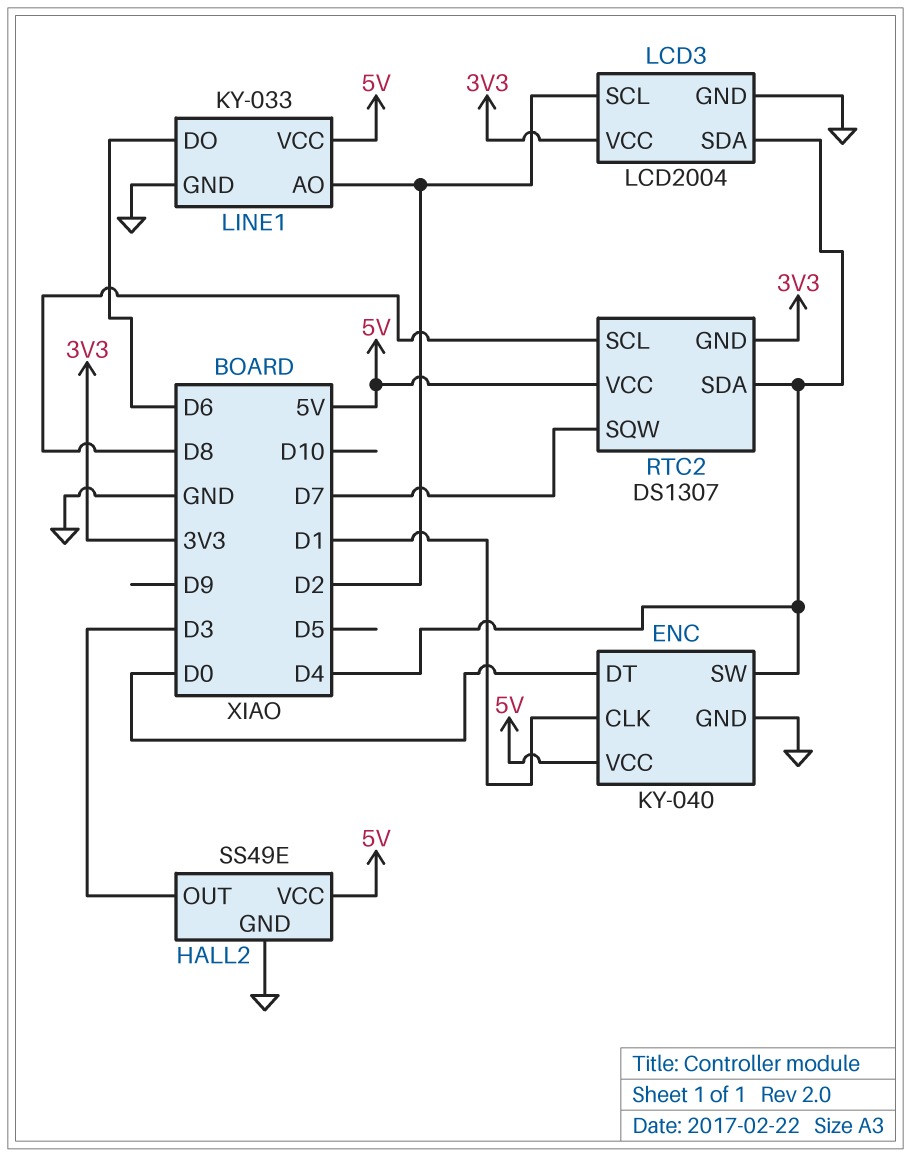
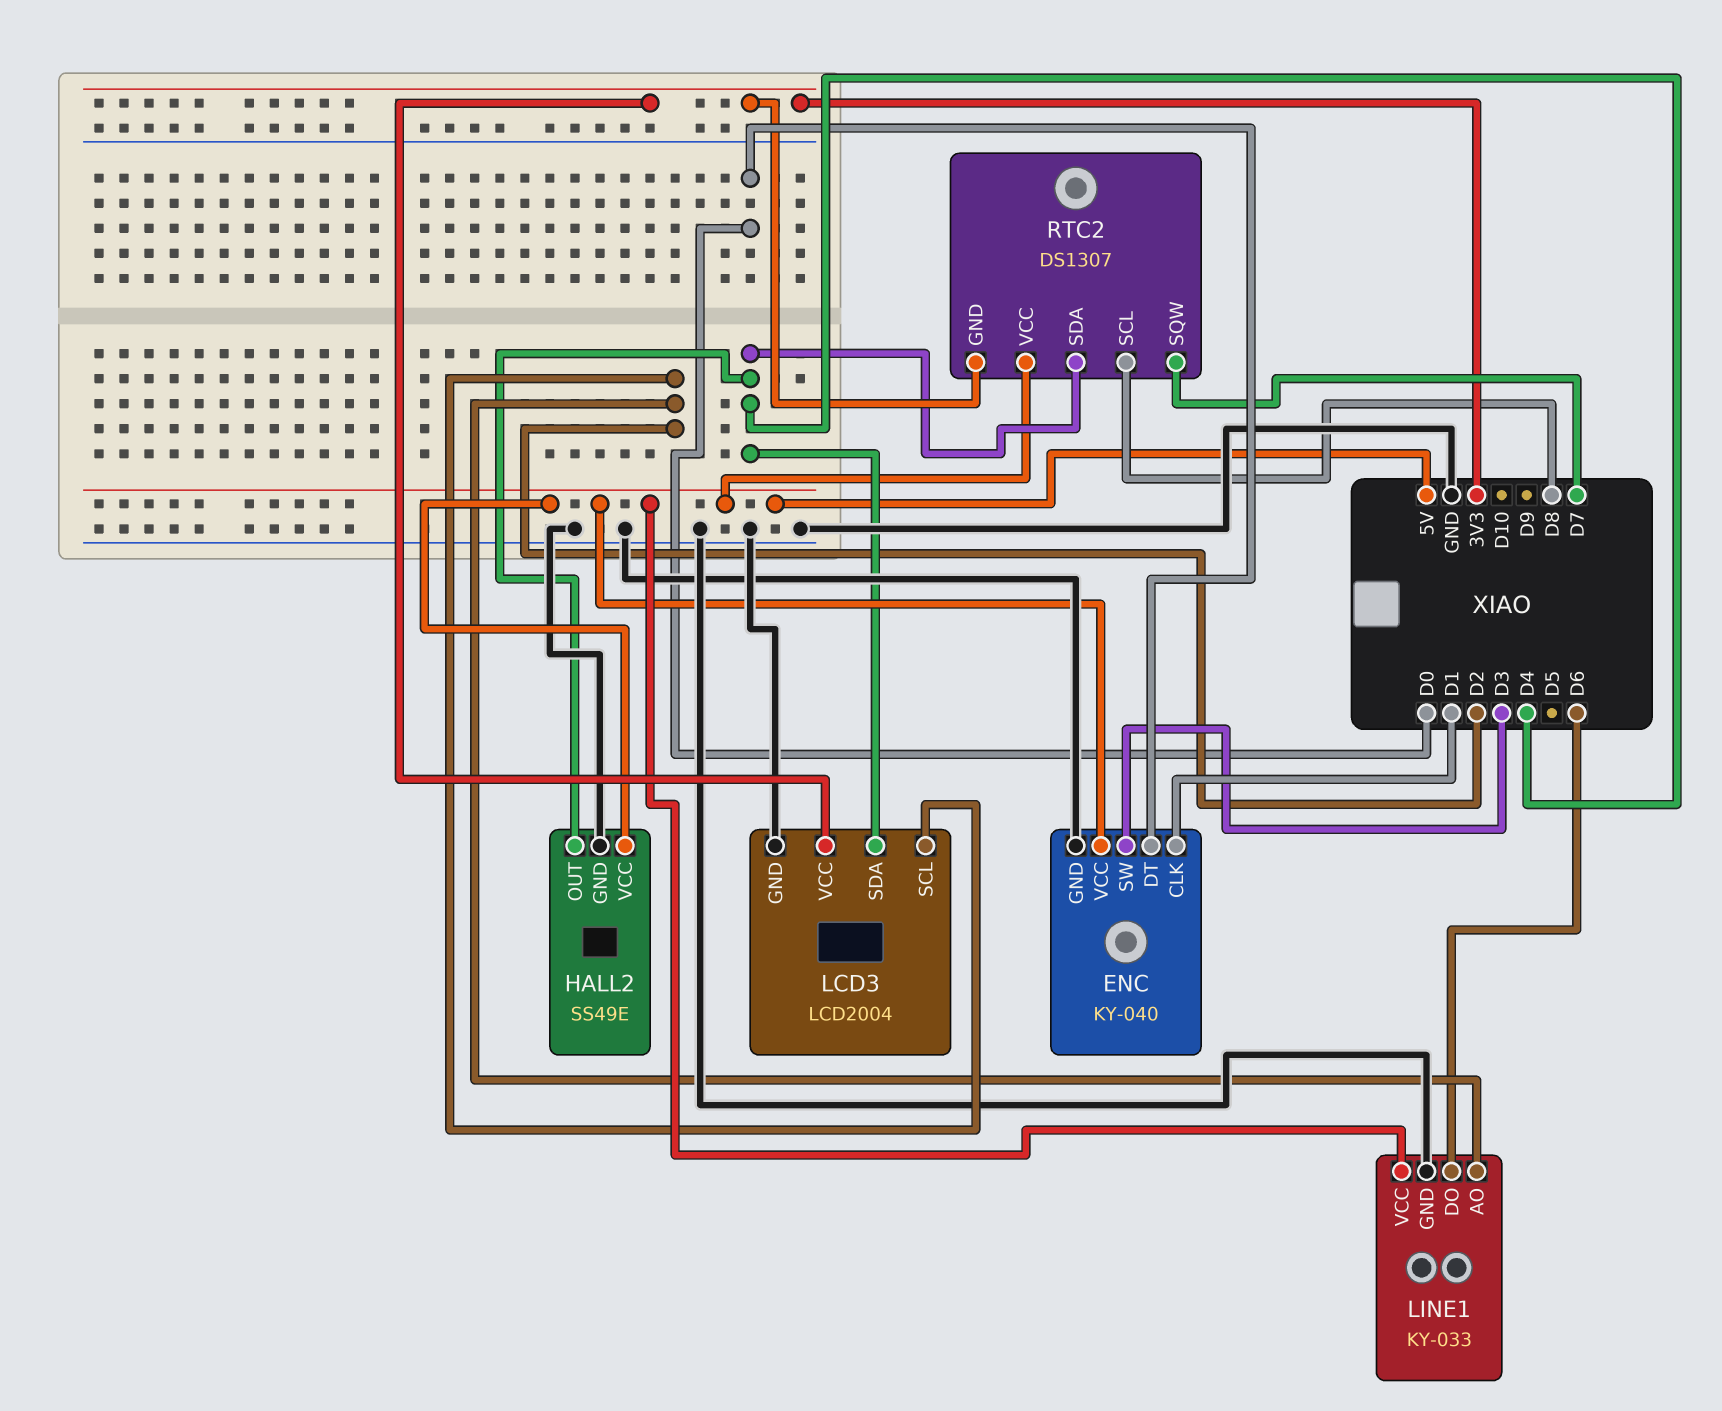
ENC pin SW: D4 -> D3
HALL2 pin OUT: D3 -> D4

